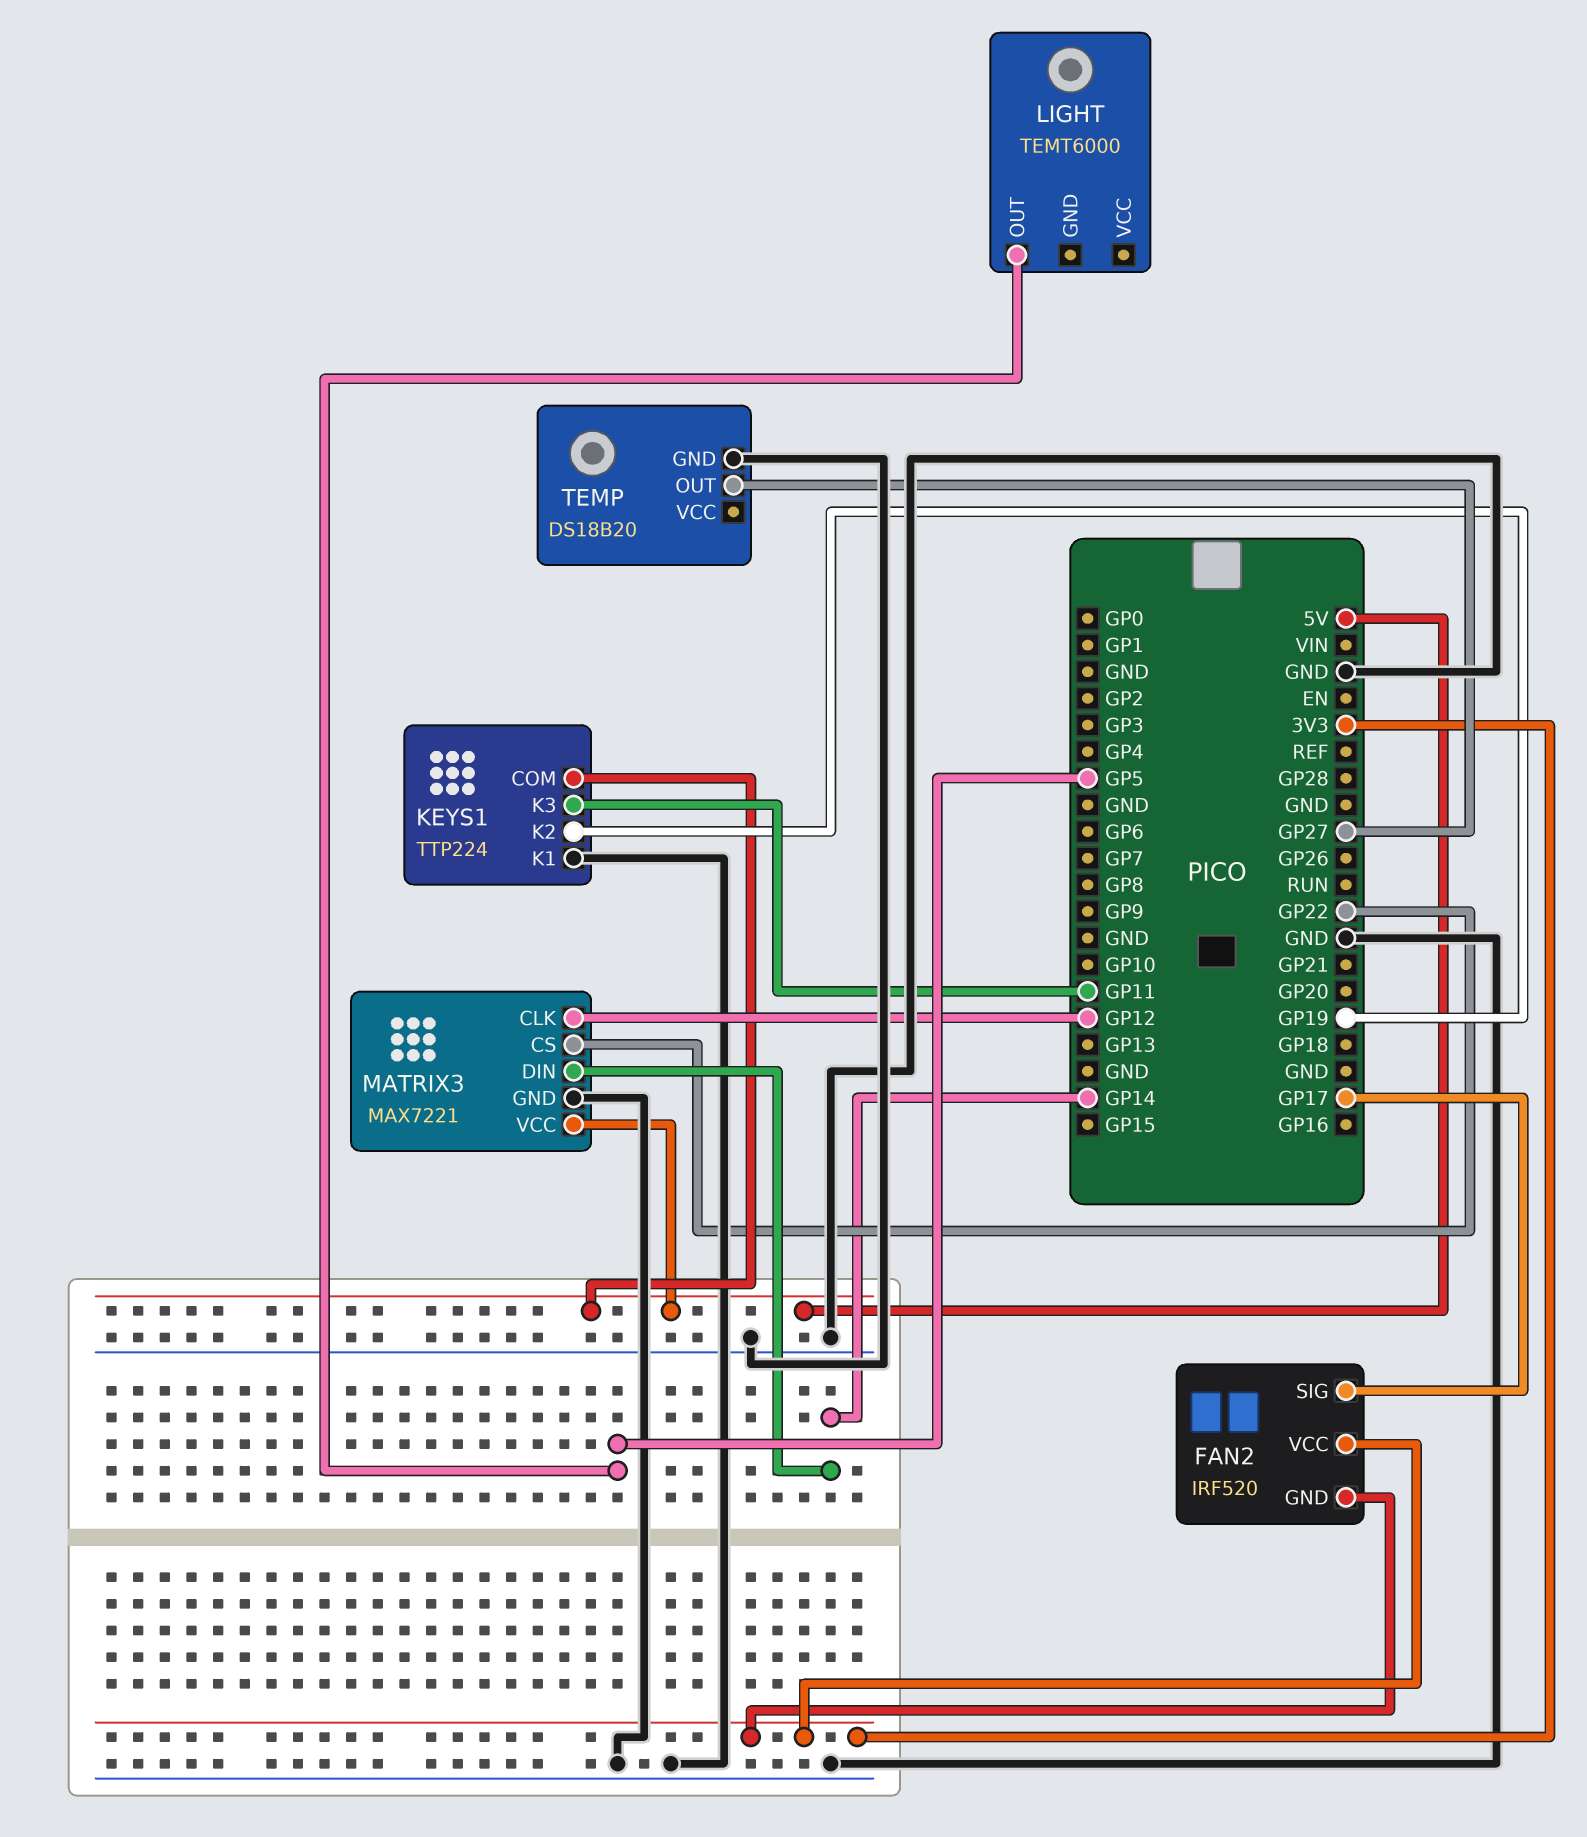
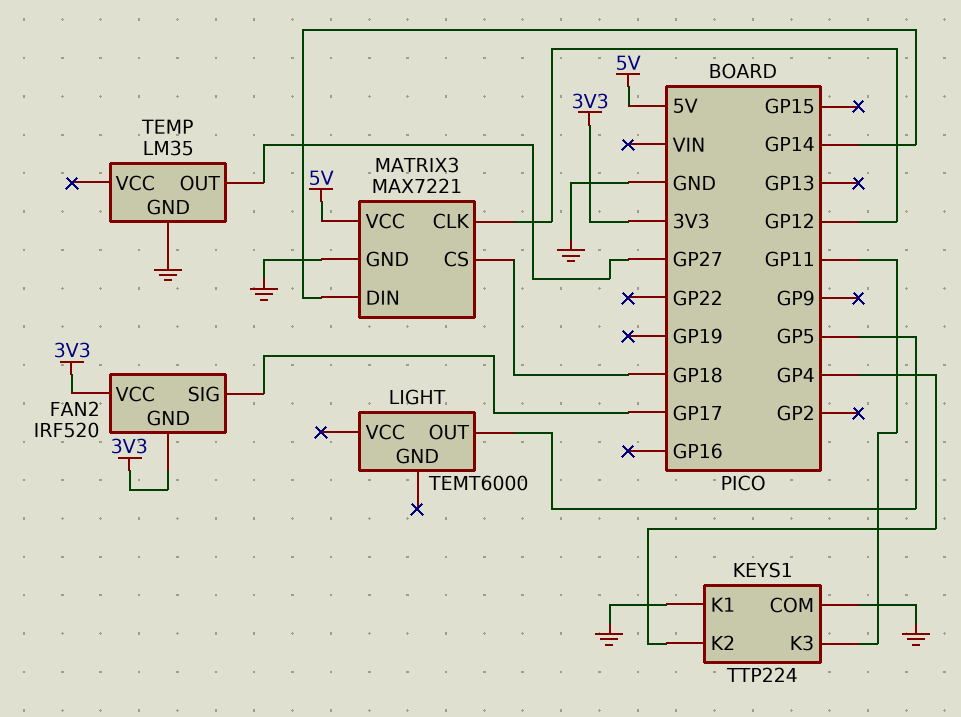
KEYS1 pin COM: 5V -> GND
KEYS1 pin K2: GP19 -> GP4
MATRIX3 pin CS: GP22 -> GP18
TEMP: DS18B20 -> LM35

